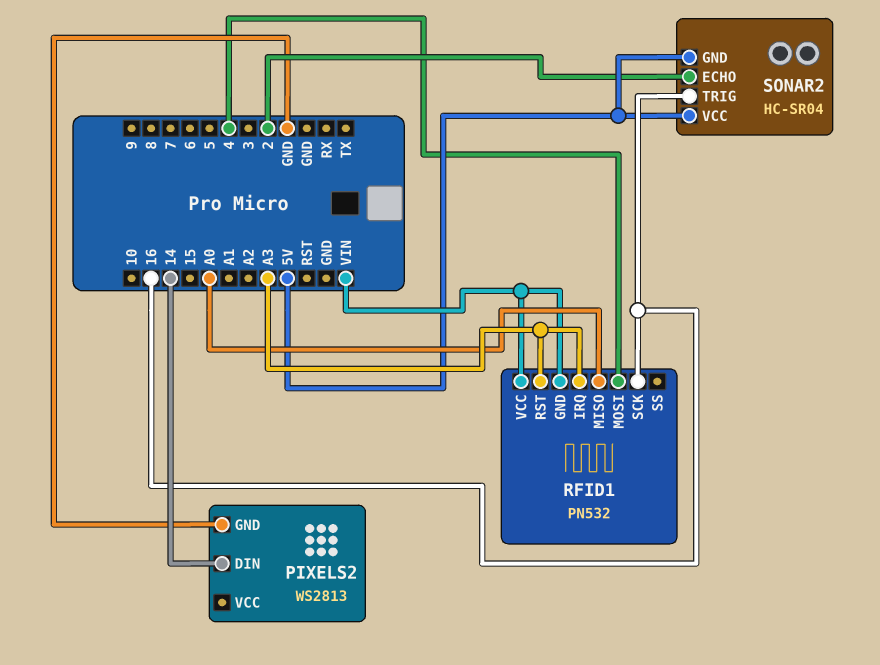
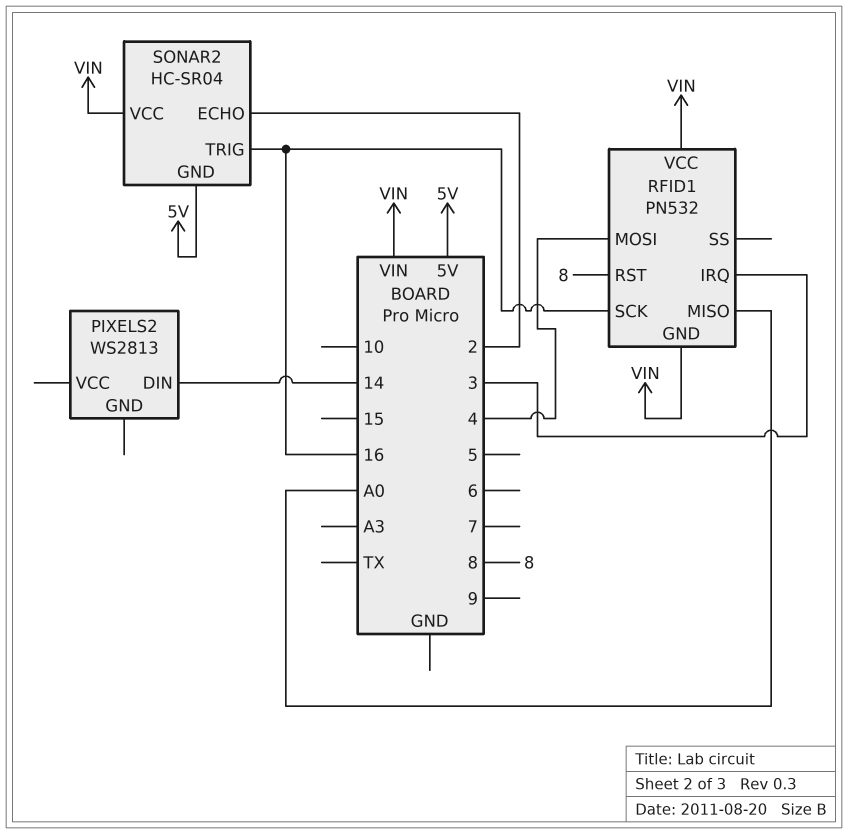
PIXELS2 pin GND: GND -> none
RFID1 pin IRQ: A3 -> 3
RFID1 pin RST: A3 -> 8
SONAR2 pin VCC: 5V -> VIN

